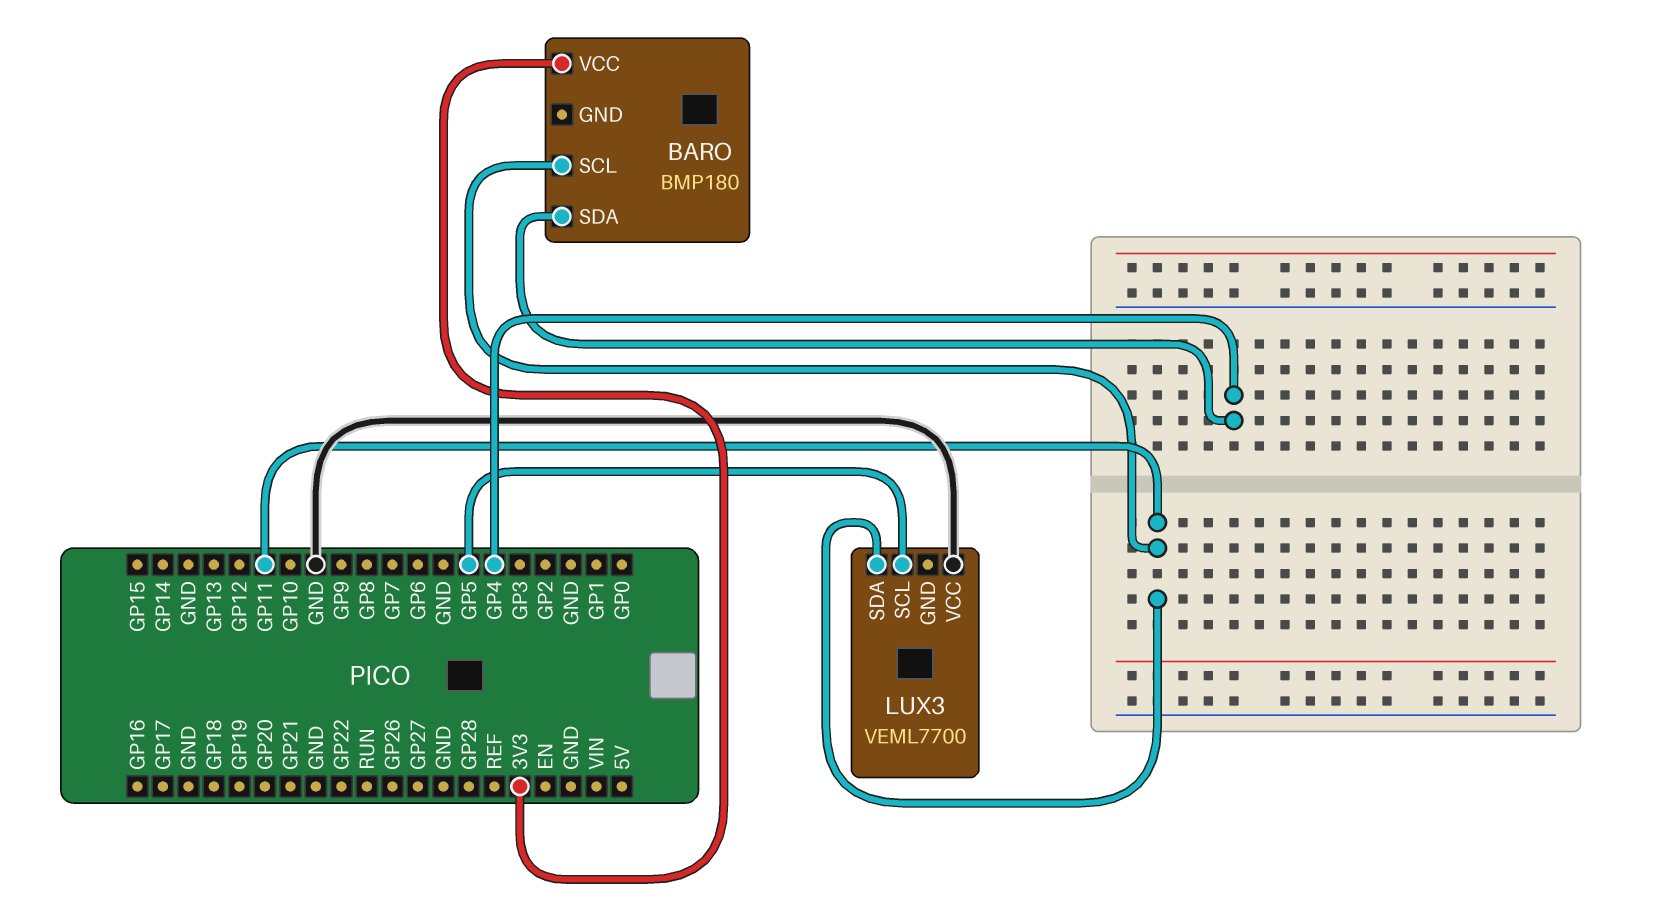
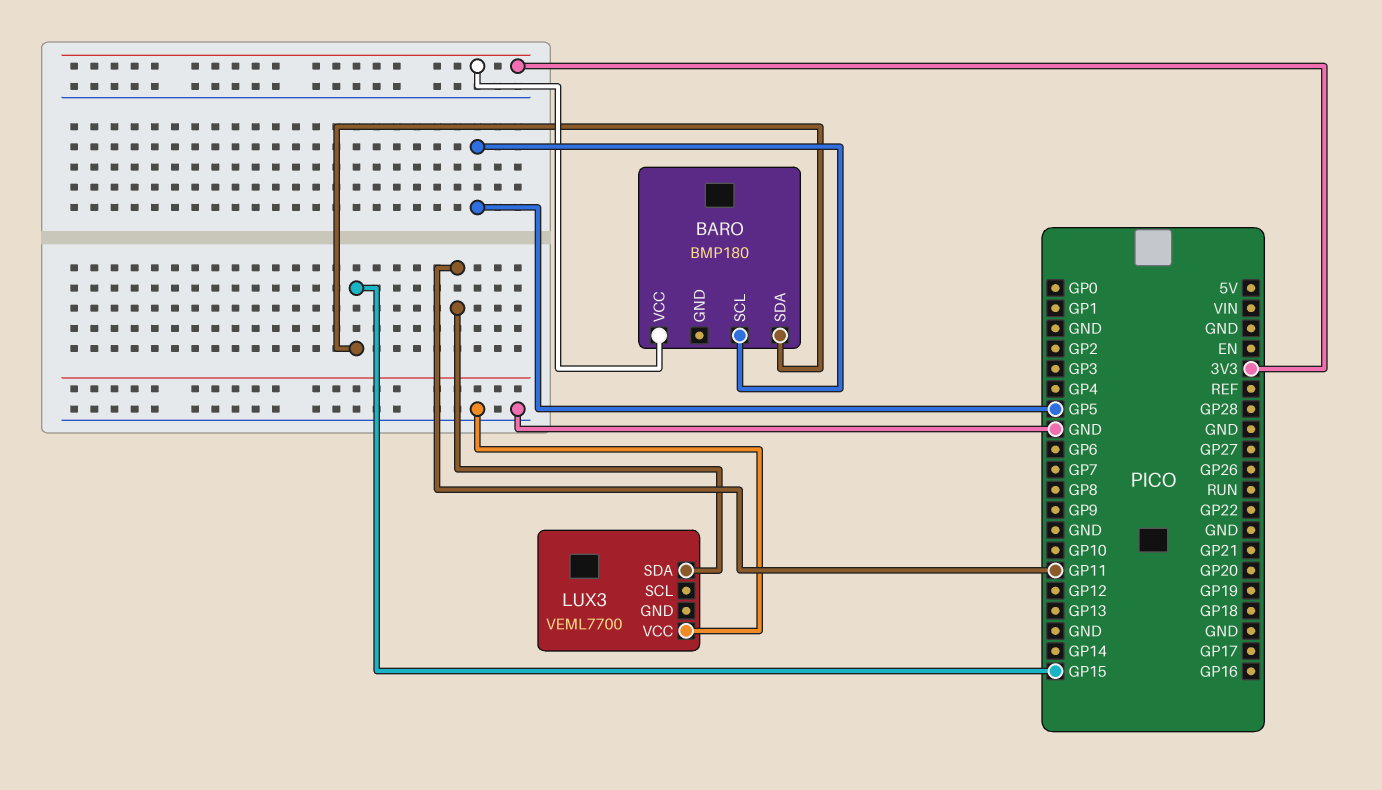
BARO pin SCL: GP11 -> GP5
BARO pin SDA: GP4 -> GP15
LUX3 pin SCL: GP5 -> none

